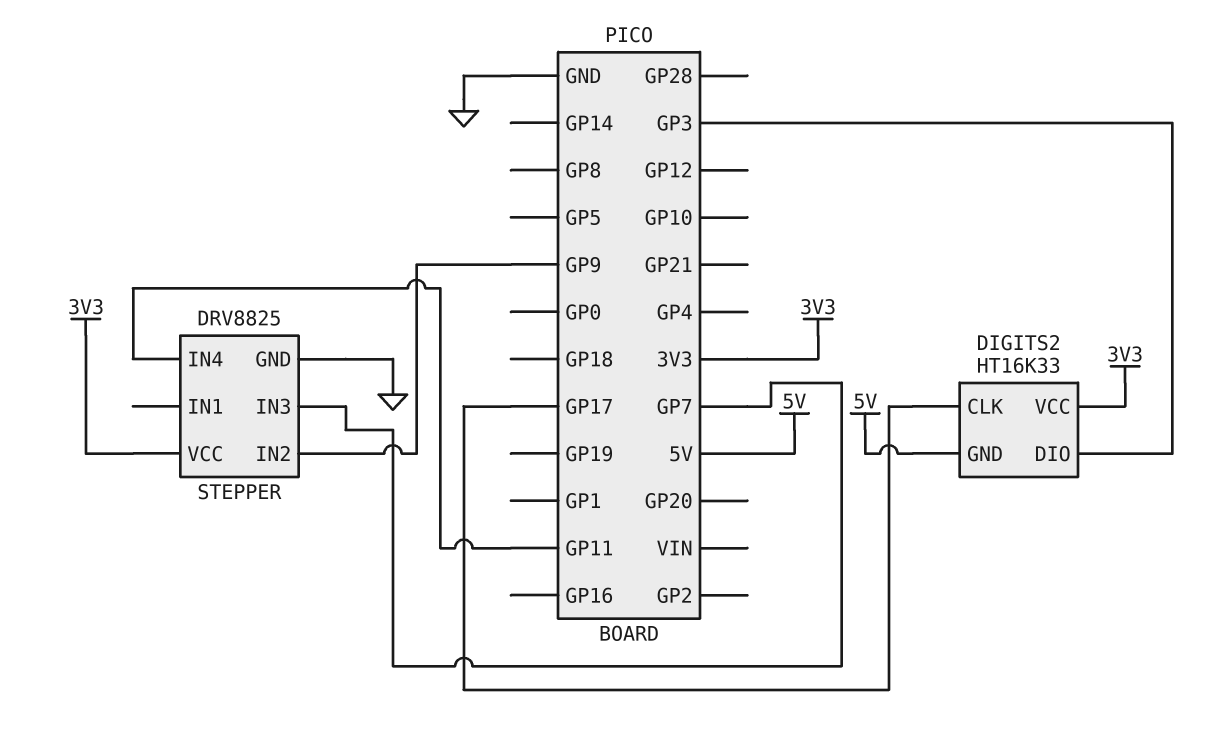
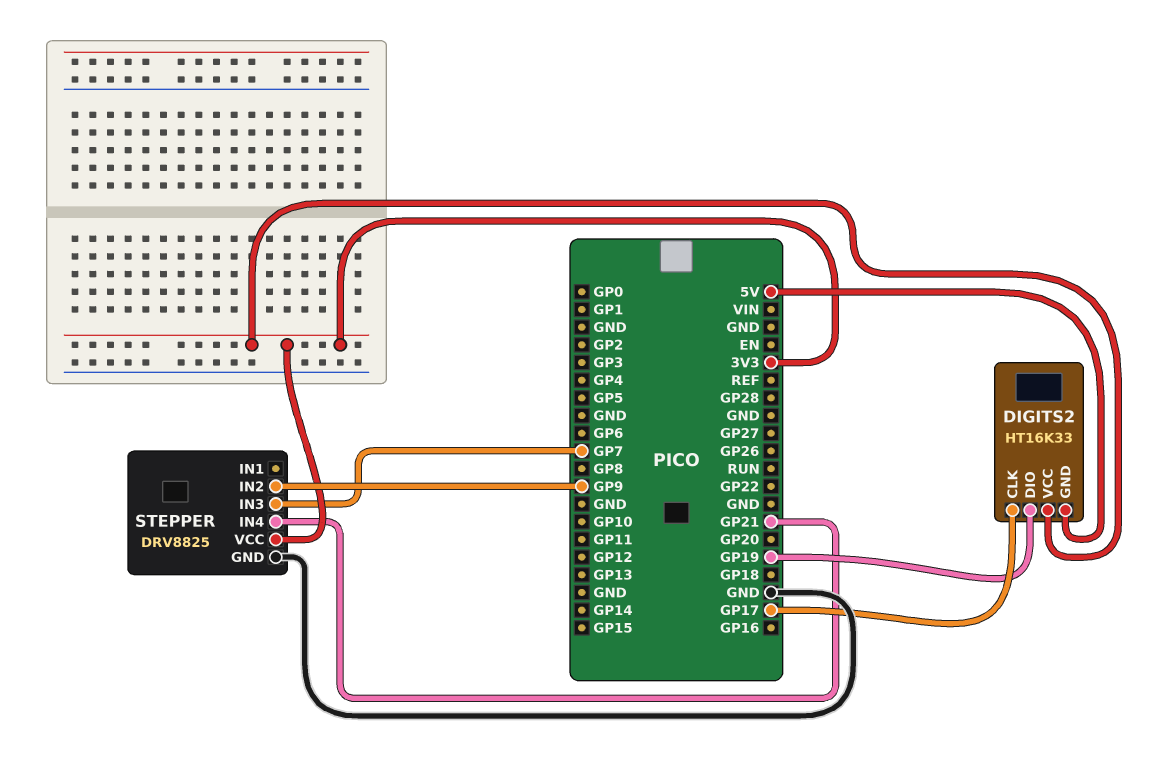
DIGITS2 pin DIO: GP3 -> GP19
STEPPER pin IN4: GP11 -> GP21

